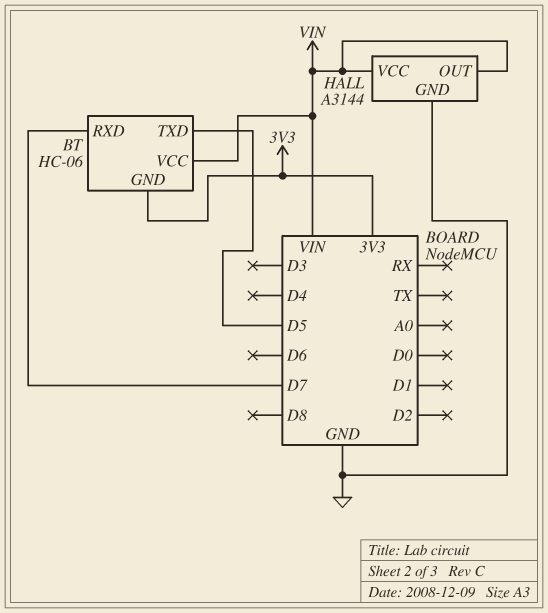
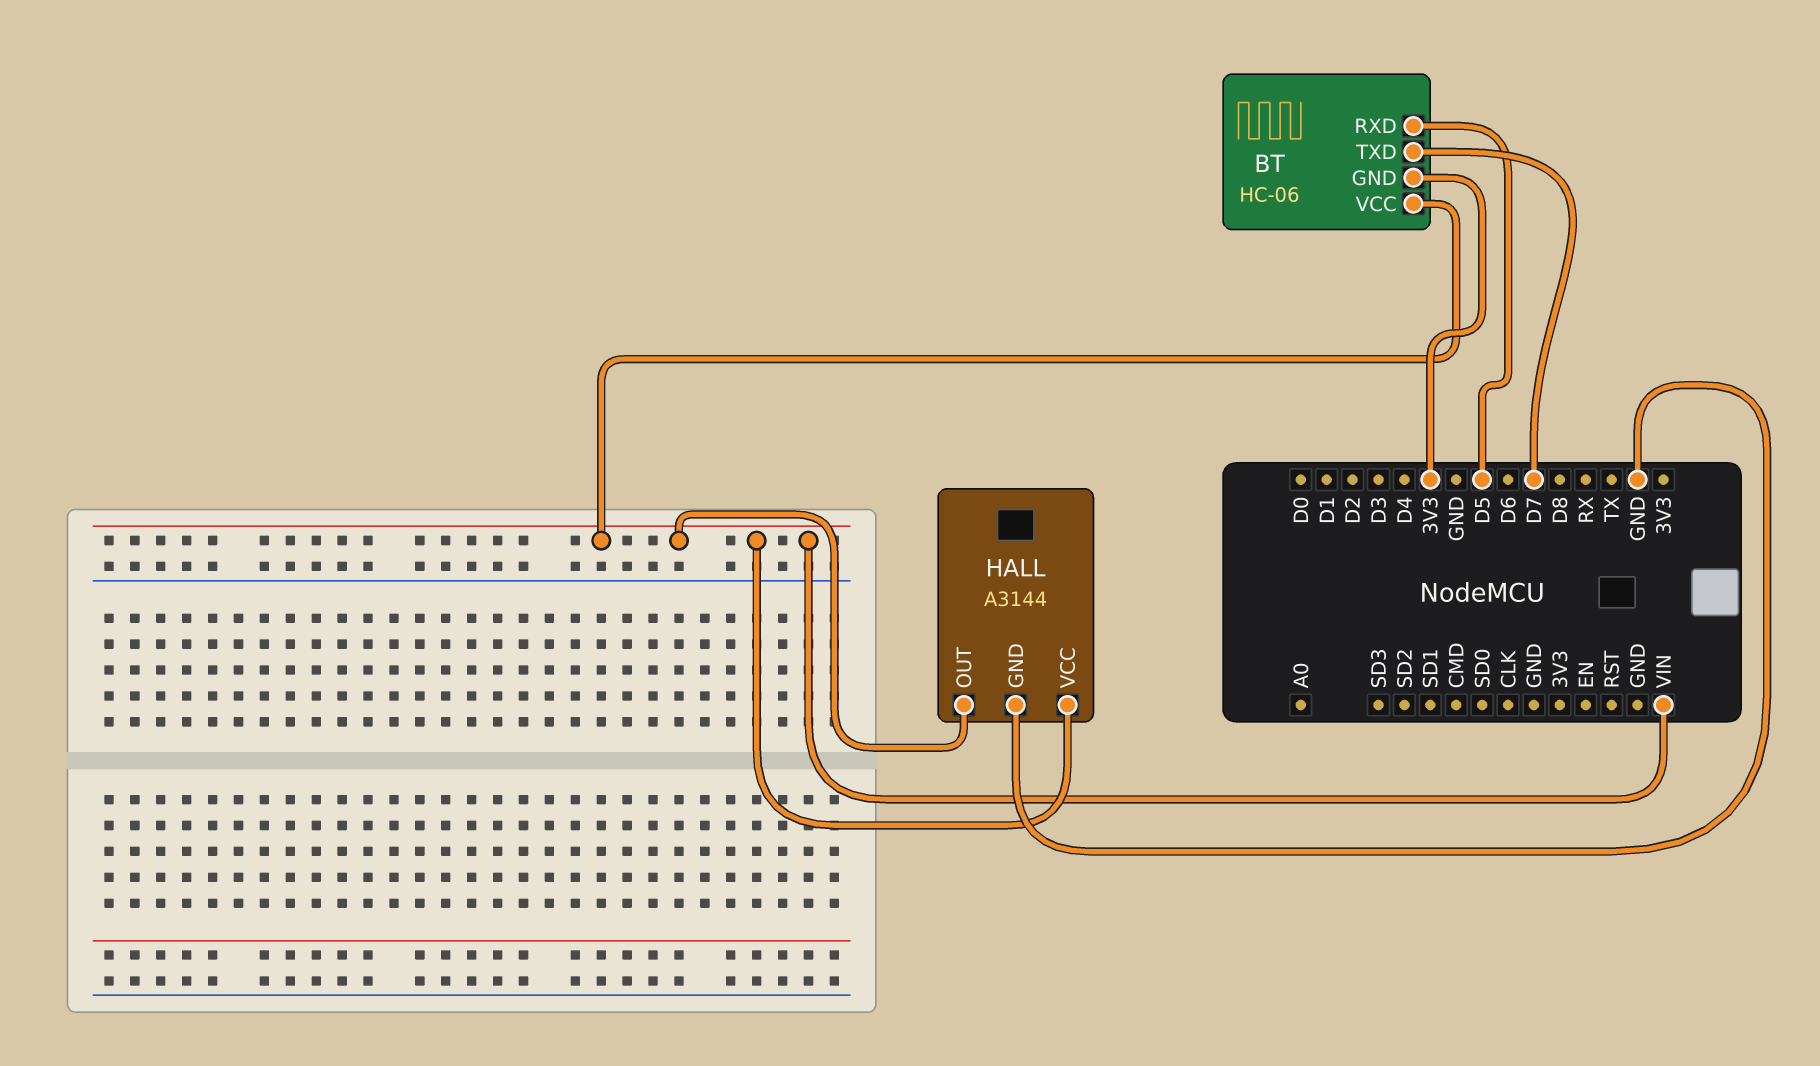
BT pin RXD: D7 -> D5
BT pin TXD: D5 -> D7

